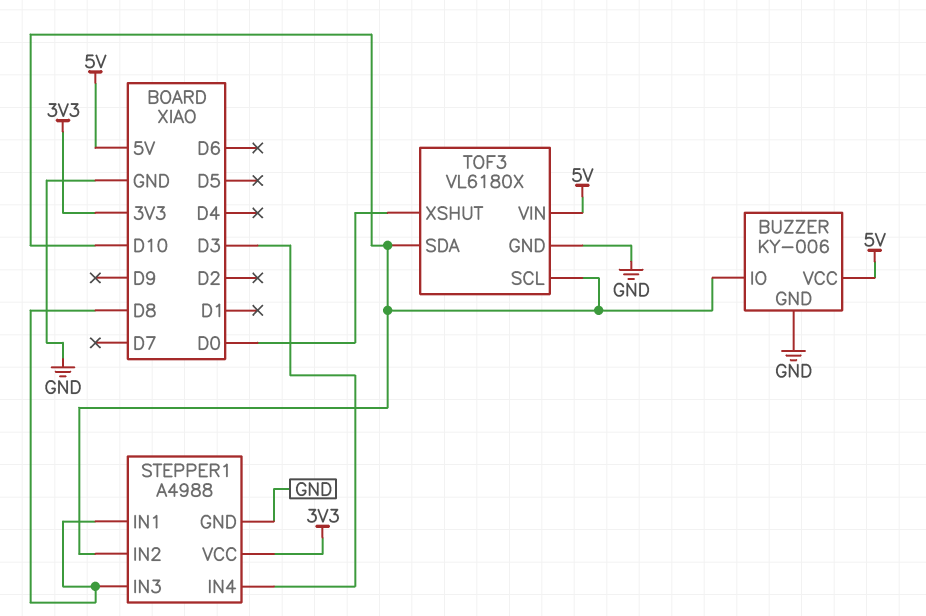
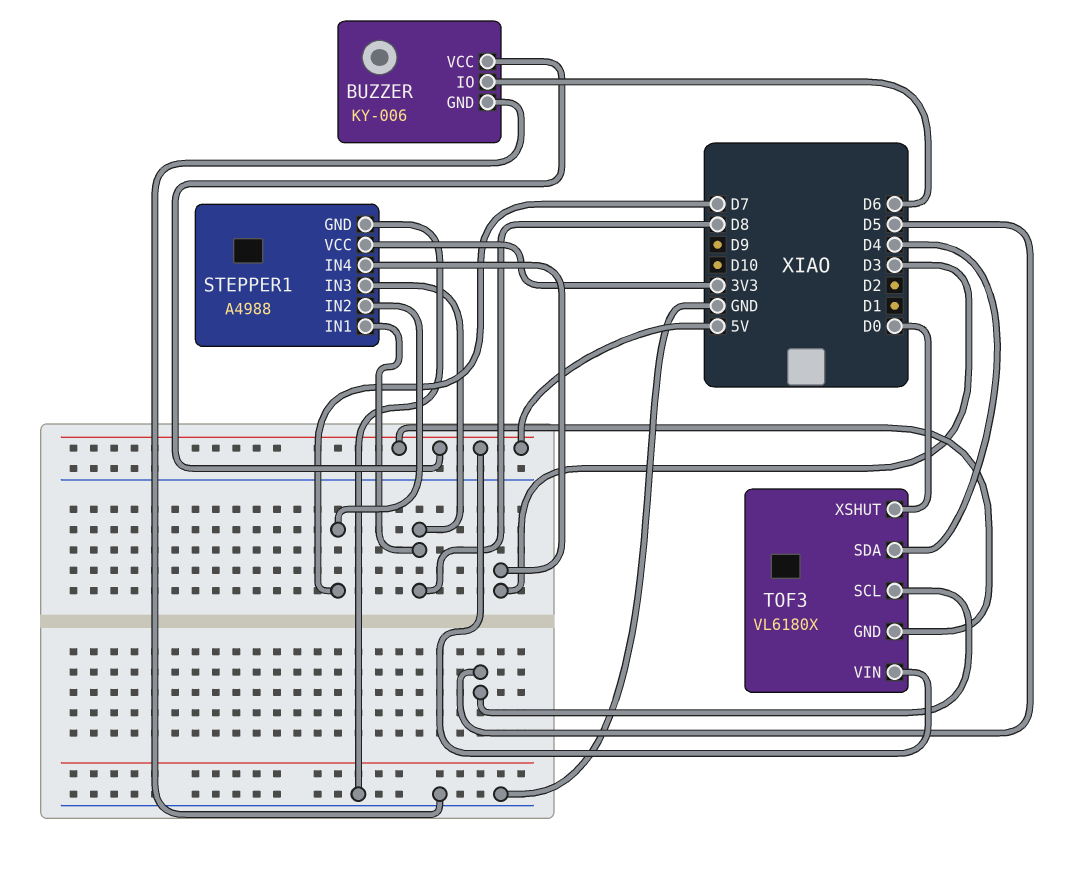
BUZZER pin IO: D10 -> D6
STEPPER1 pin IN2: D10 -> D7
TOF3 pin GND: GND -> 5V
TOF3 pin SCL: D10 -> D5
TOF3 pin SDA: D10 -> D4

